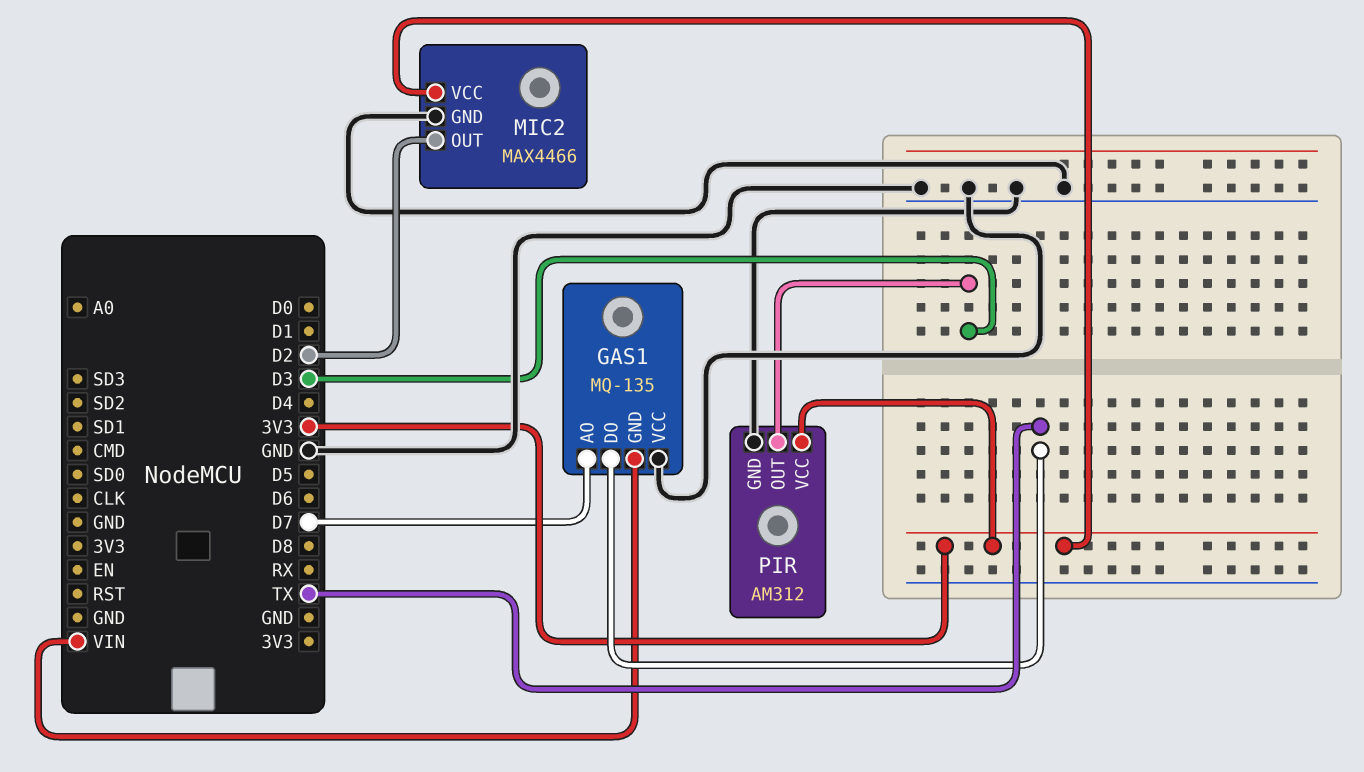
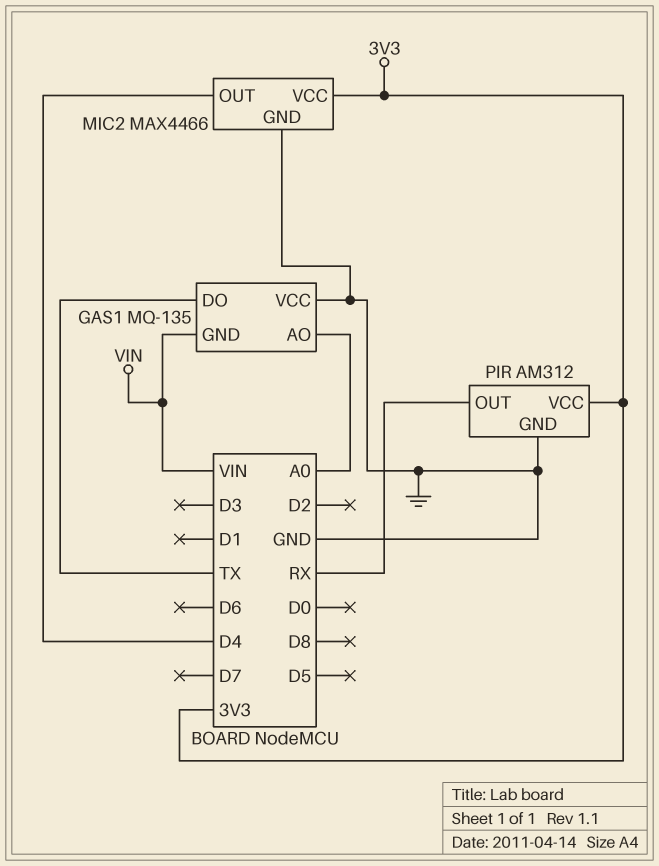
GAS1 pin AO: D7 -> A0
MIC2 pin OUT: D2 -> D4
PIR pin OUT: D3 -> RX

